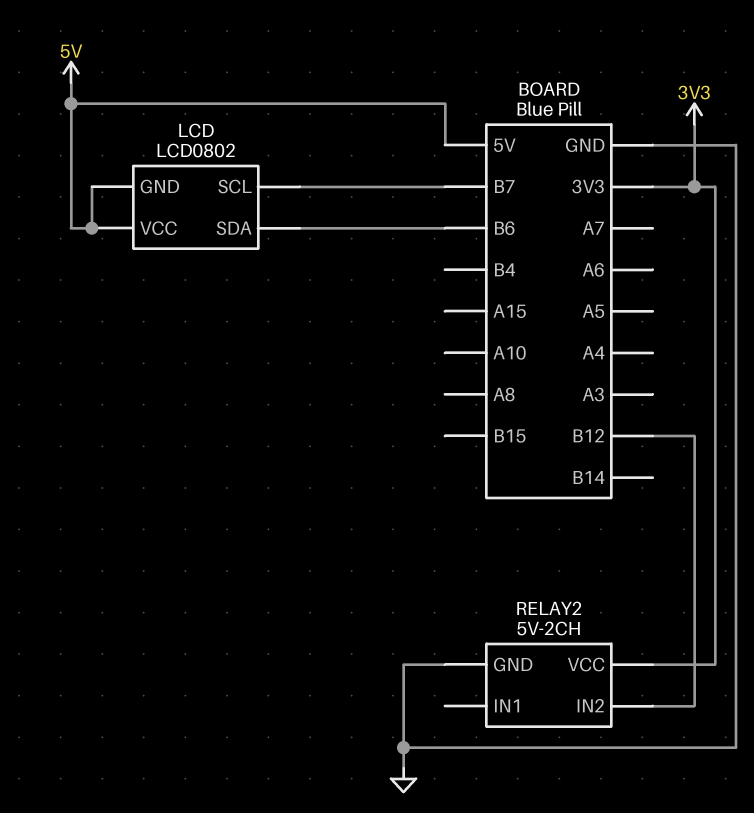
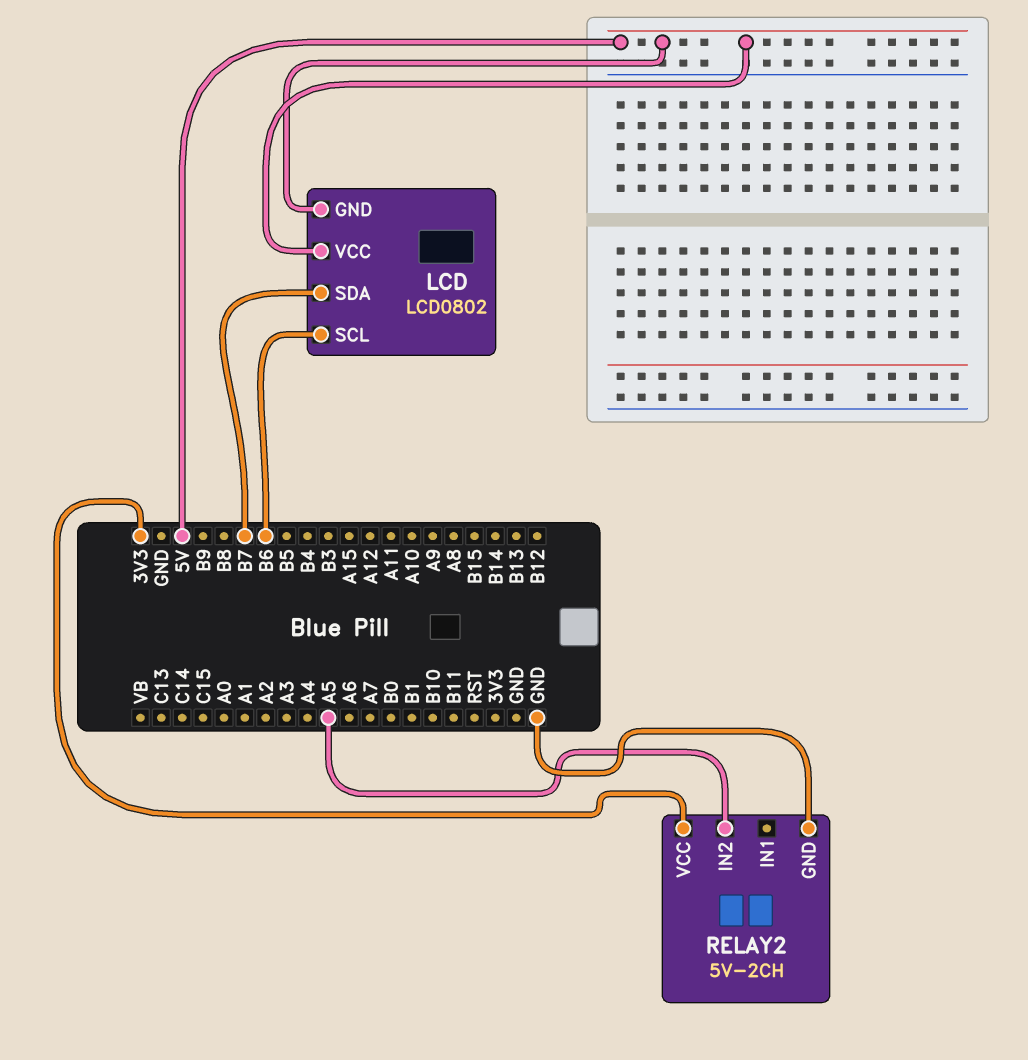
LCD pin SCL: B7 -> B6
LCD pin SDA: B6 -> B7
RELAY2 pin IN2: B12 -> A5

